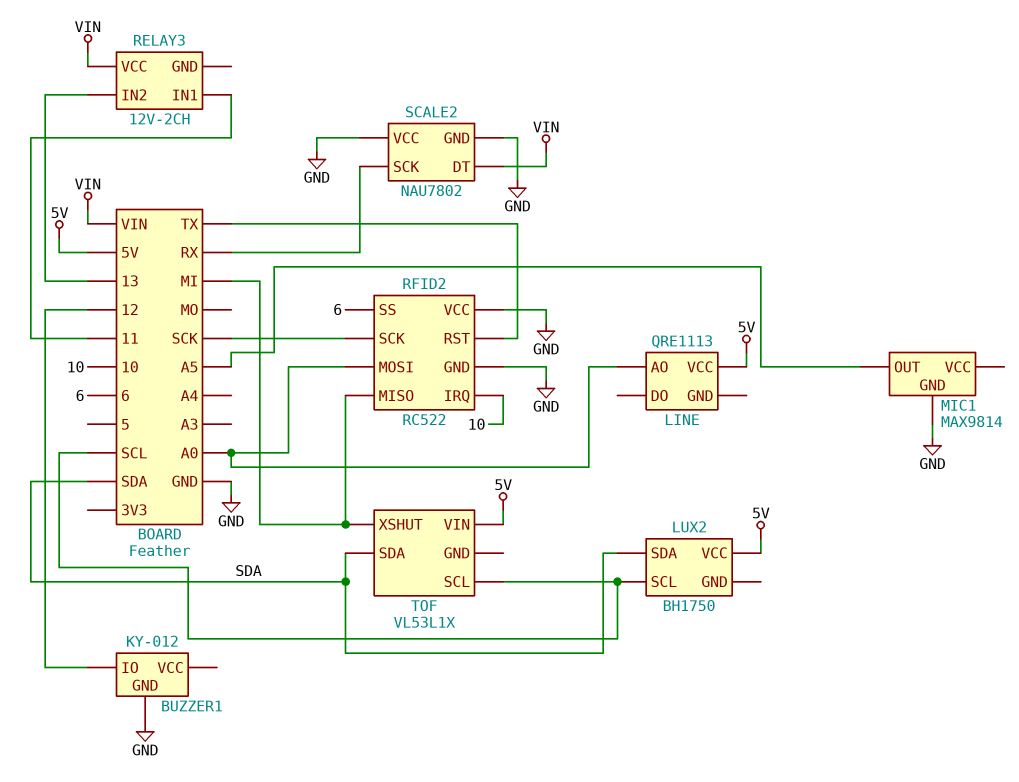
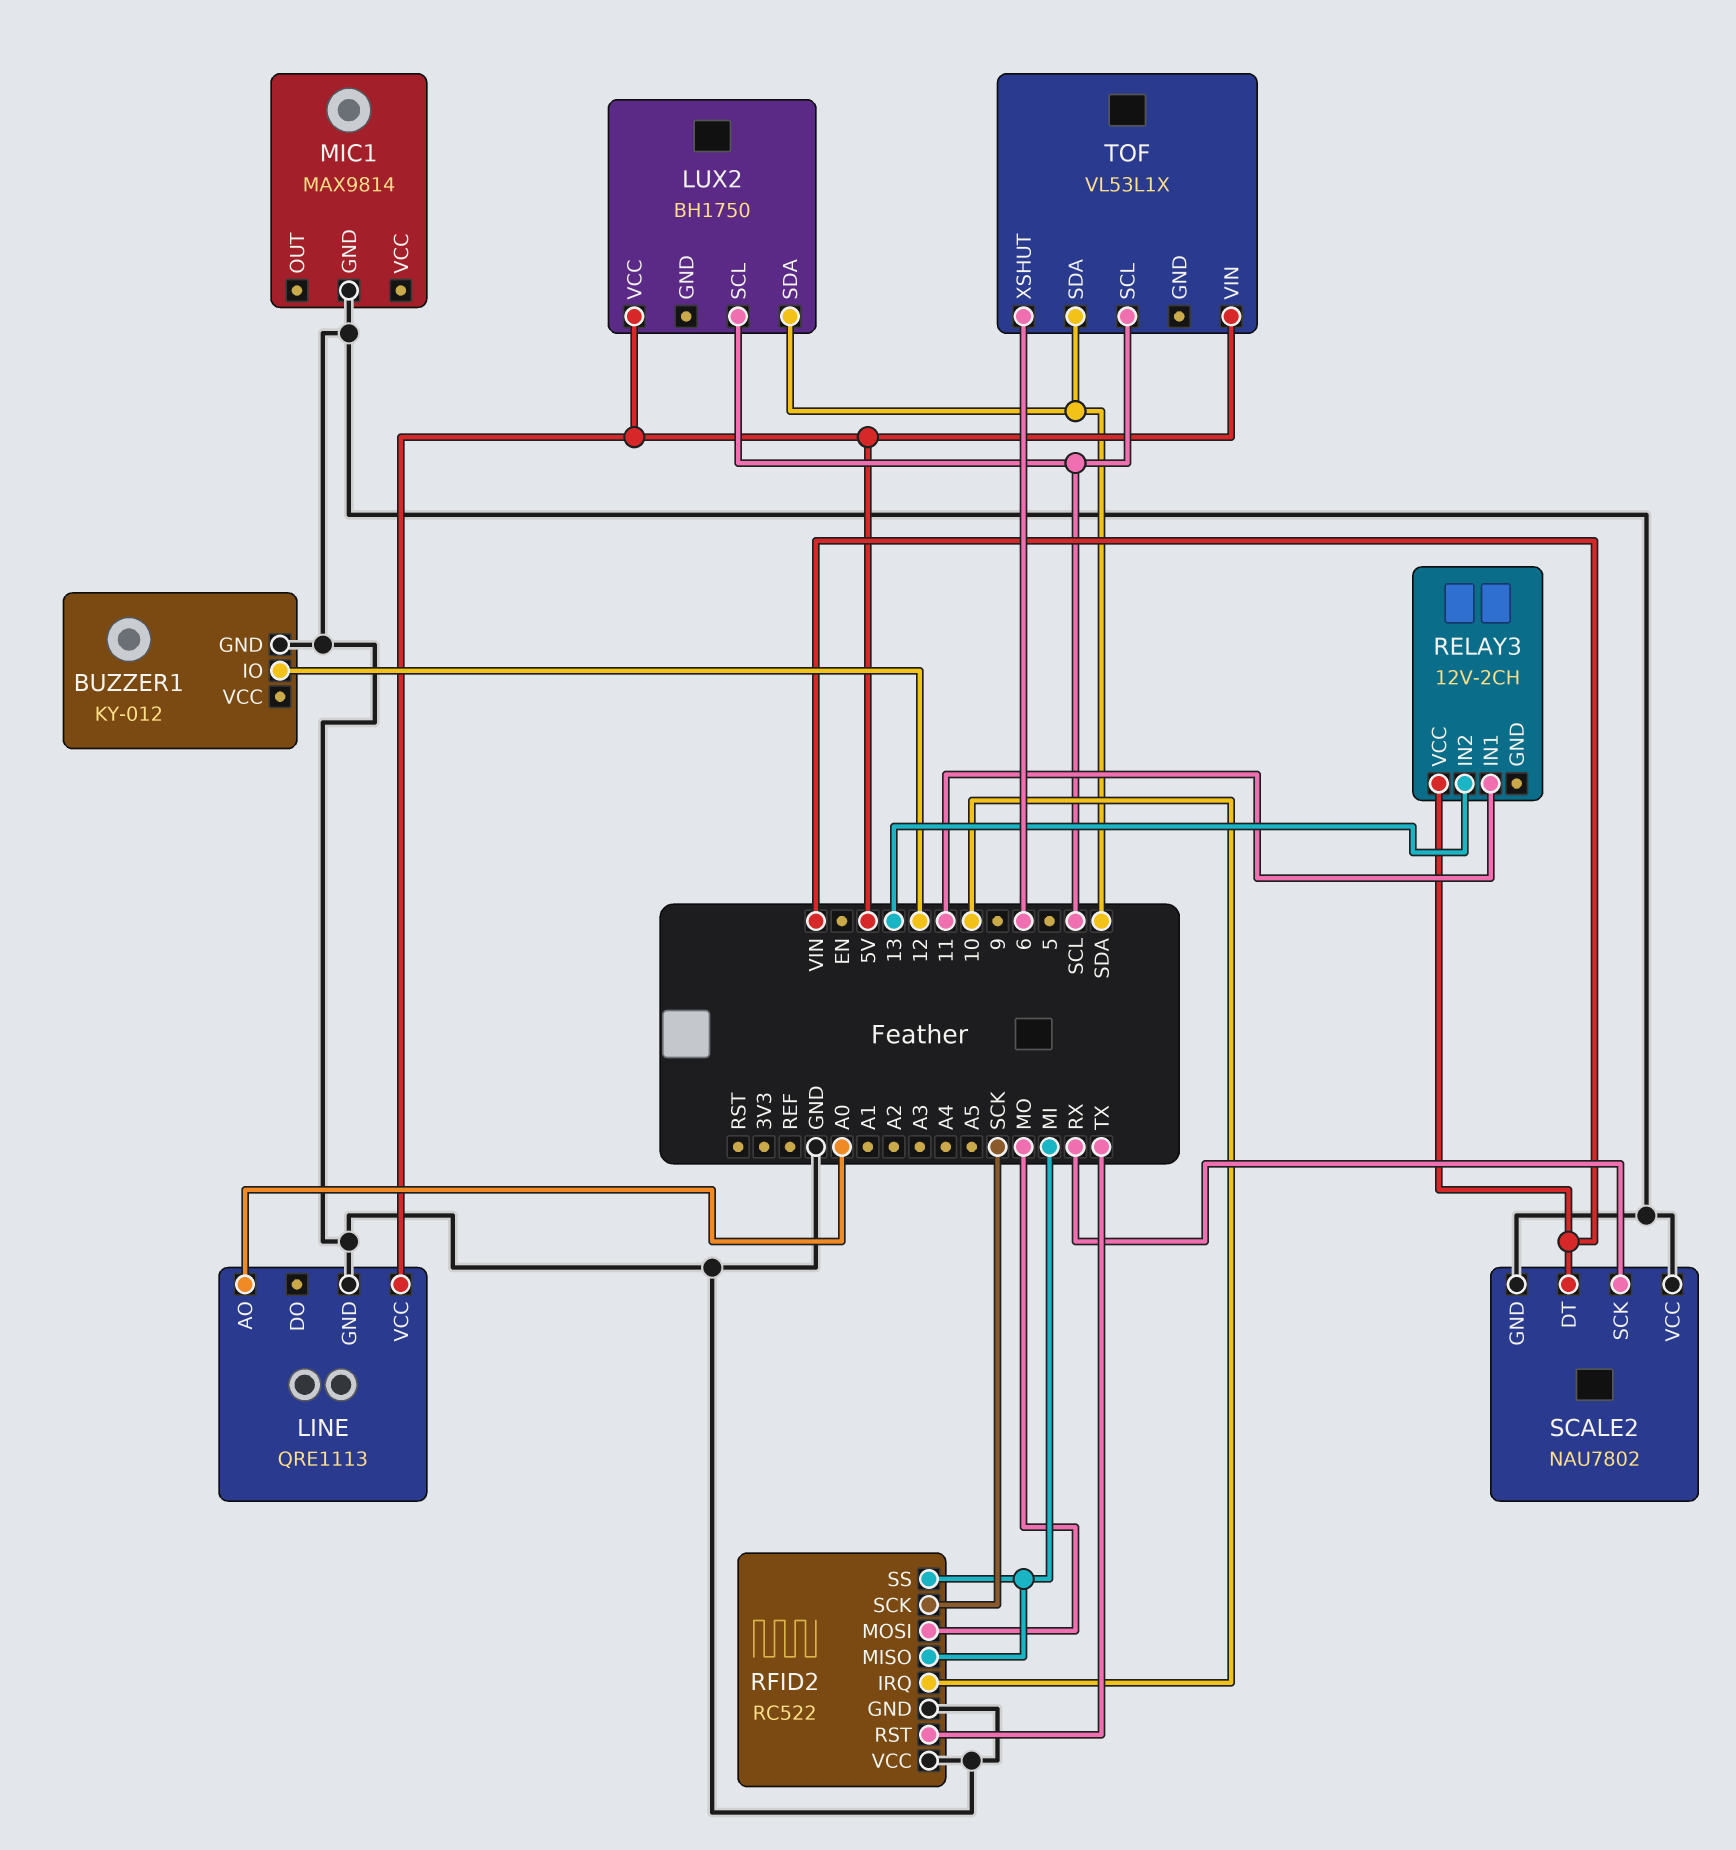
LINE pin GND: none -> GND
MIC1 pin OUT: A5 -> none
RFID2 pin MOSI: A0 -> MO
RFID2 pin SS: 6 -> MI
TOF pin XSHUT: MI -> 6

